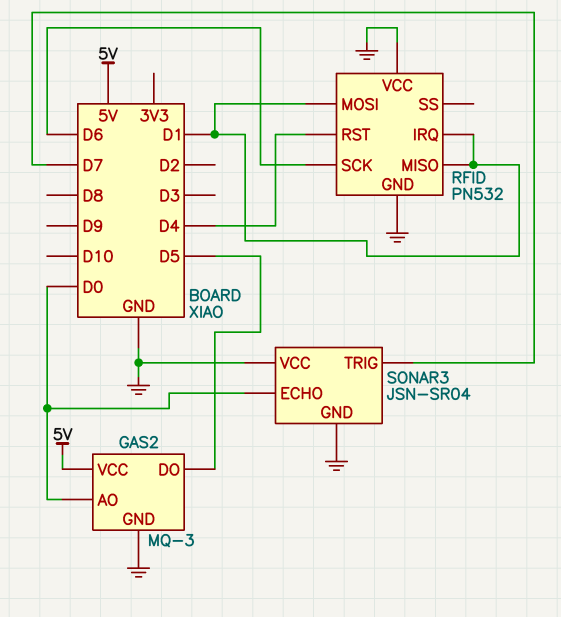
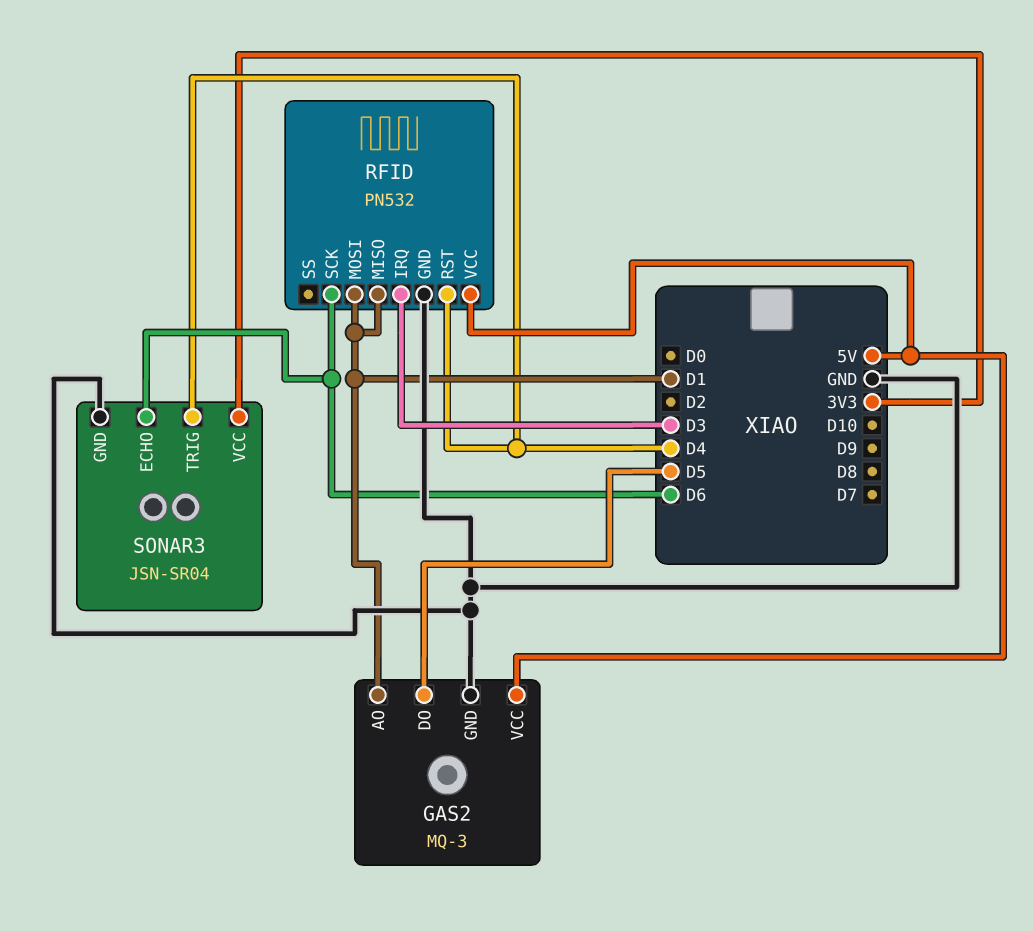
GAS2 pin AO: D0 -> D1
RFID pin IRQ: D1 -> D3
RFID pin VCC: GND -> 5V
SONAR3 pin ECHO: D0 -> D6
SONAR3 pin TRIG: D7 -> D4
SONAR3 pin VCC: GND -> 3V3

